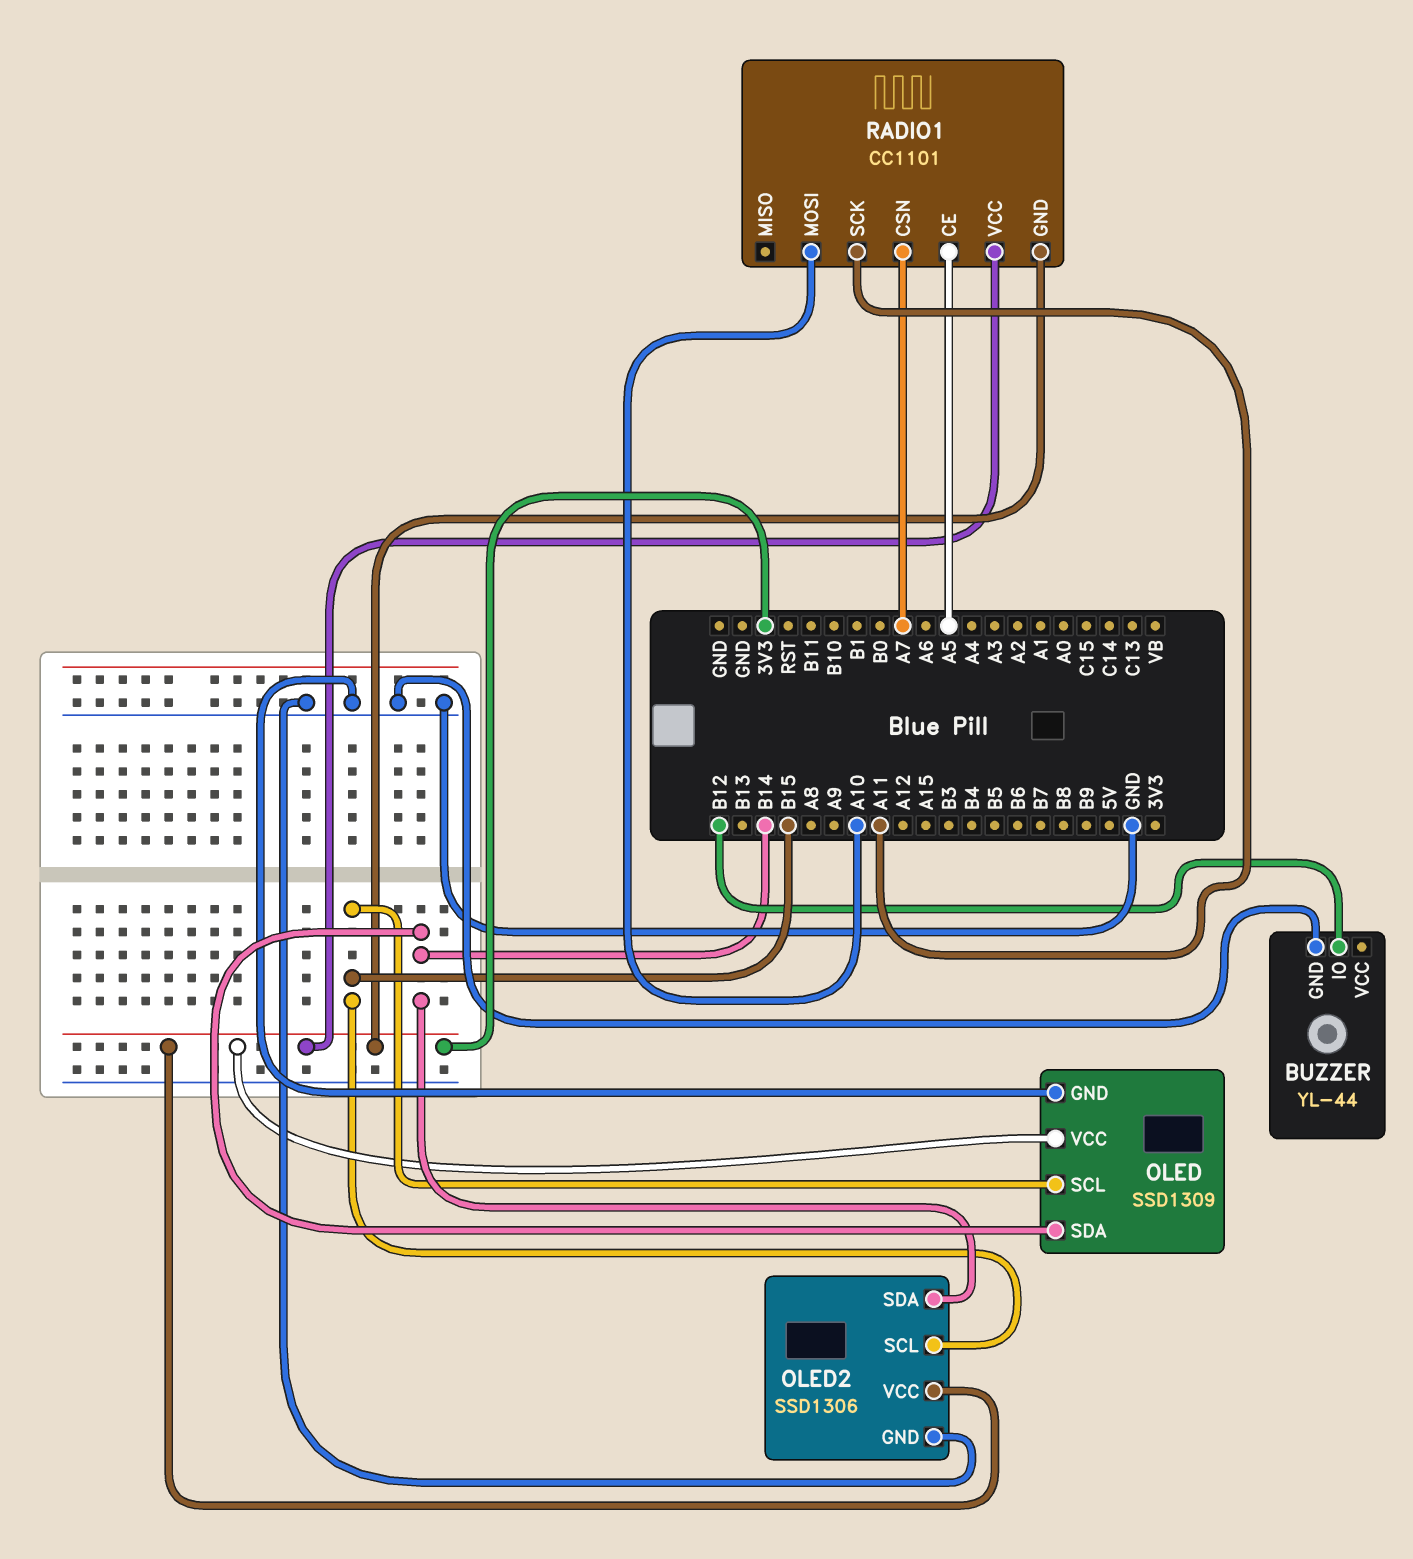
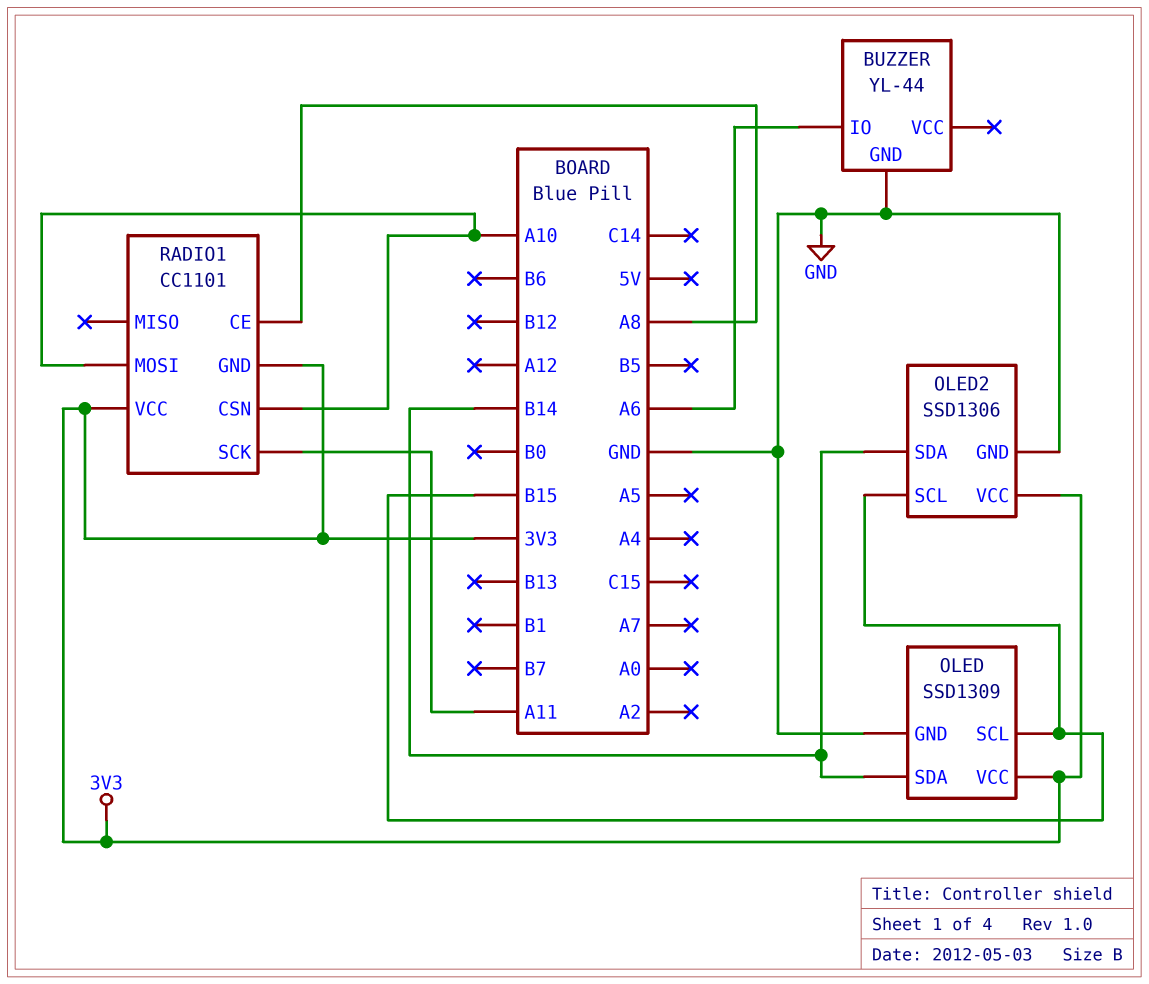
BUZZER pin IO: B12 -> A6
RADIO1 pin CE: A5 -> A8
RADIO1 pin CSN: A7 -> A10

